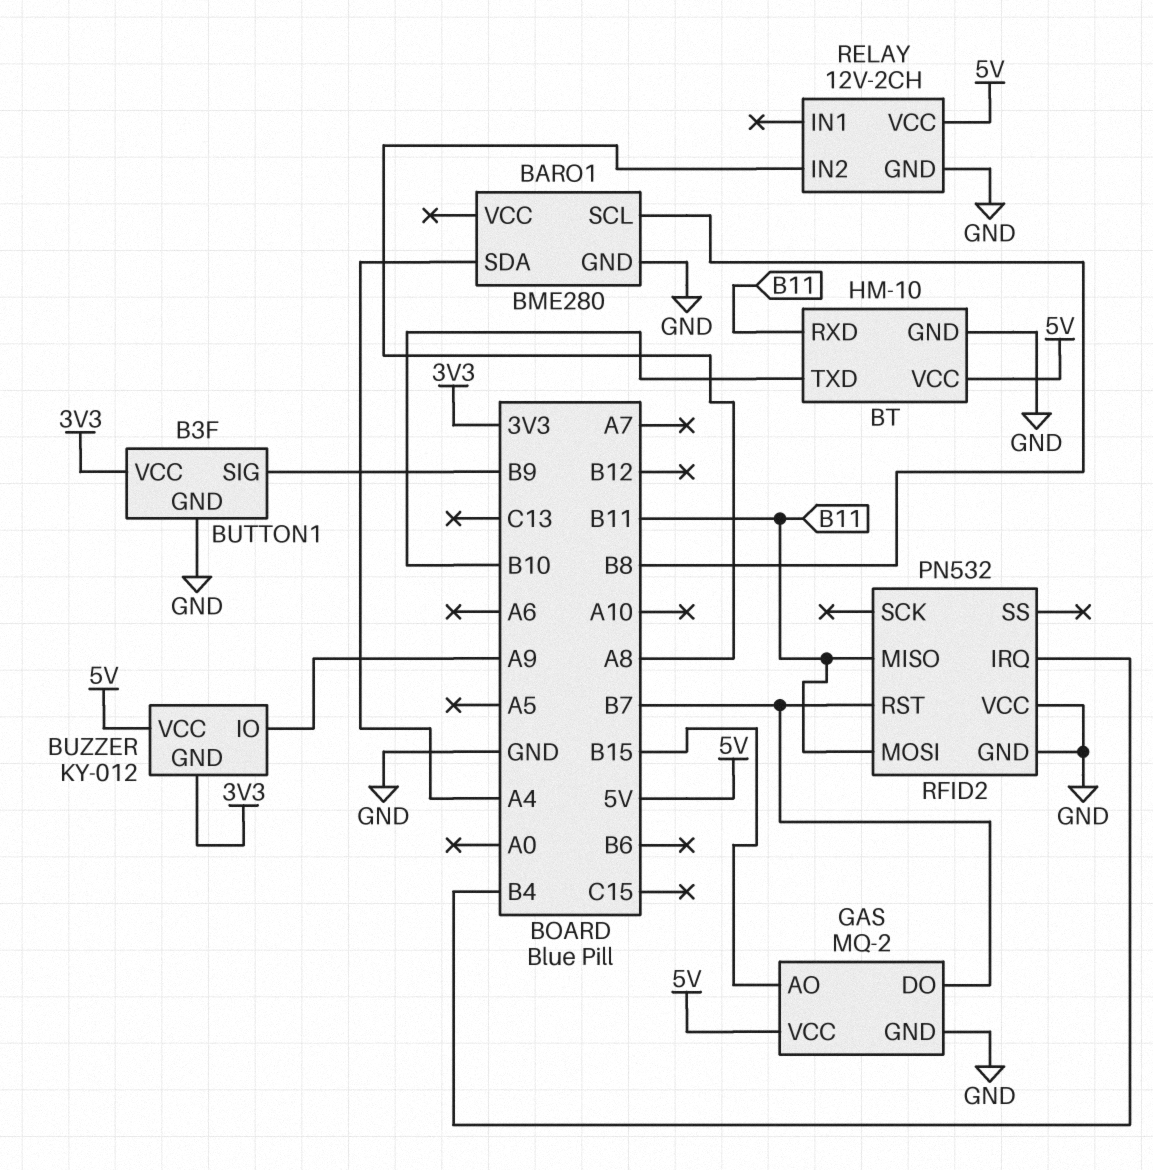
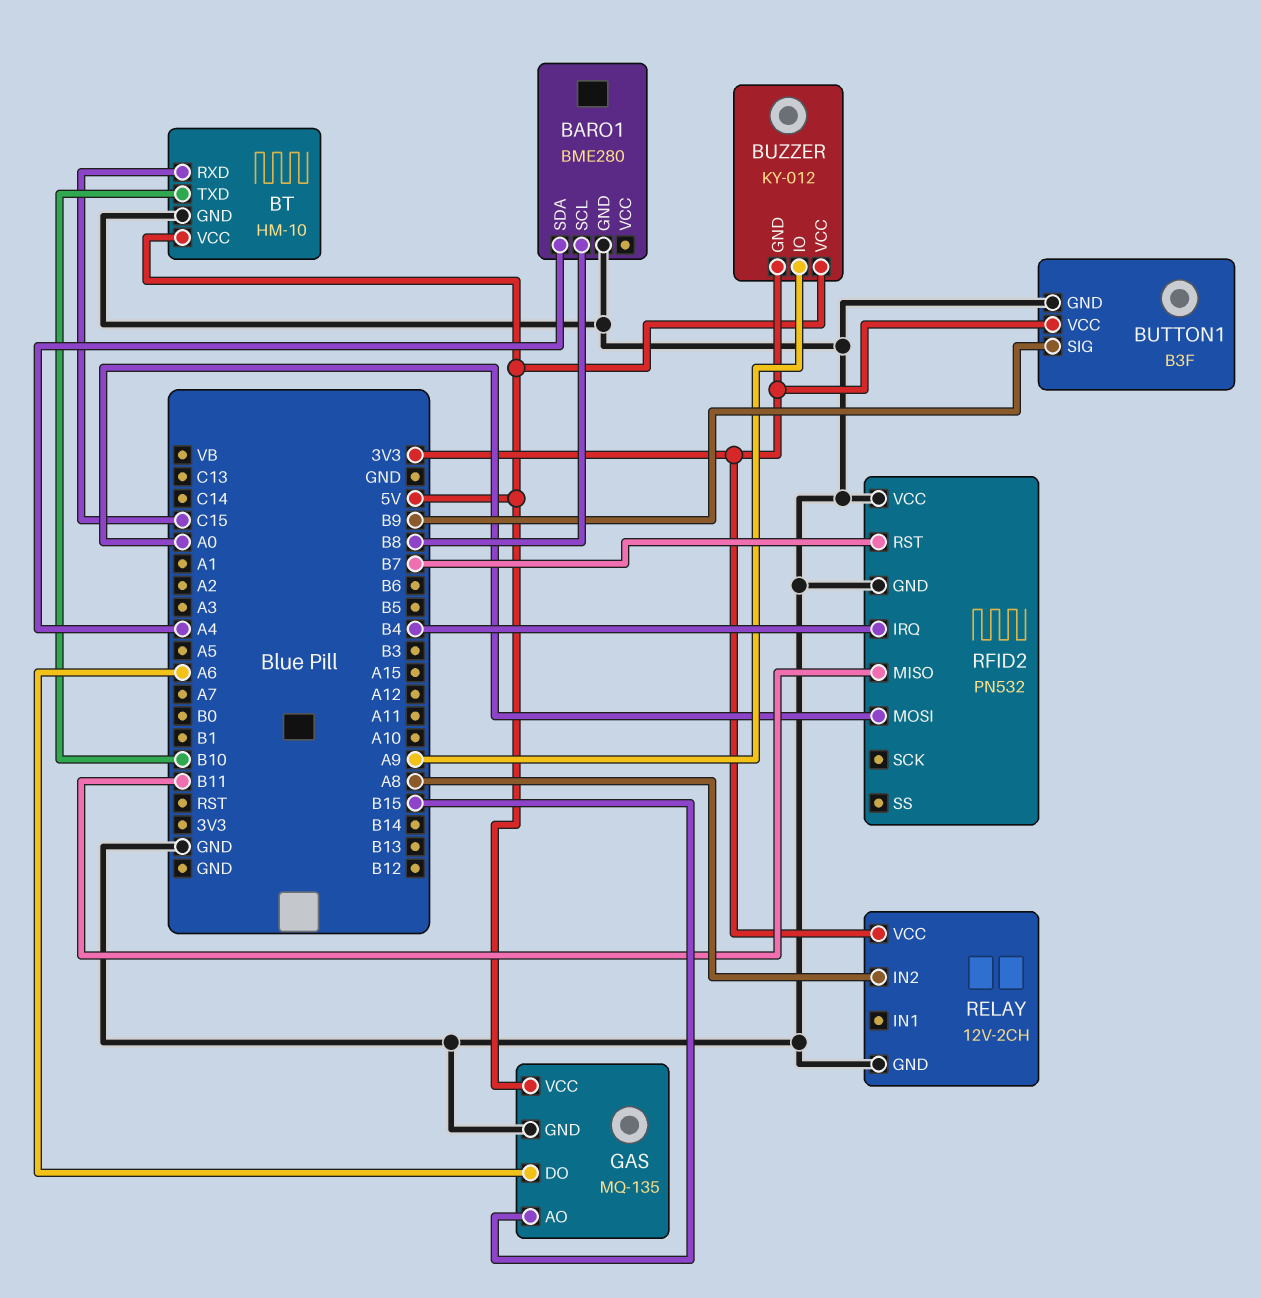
BT pin RXD: B11 -> C15
GAS: MQ-2 -> MQ-135
GAS pin DO: B7 -> A6
RELAY pin VCC: 5V -> 3V3
RFID2 pin MOSI: B11 -> A0

